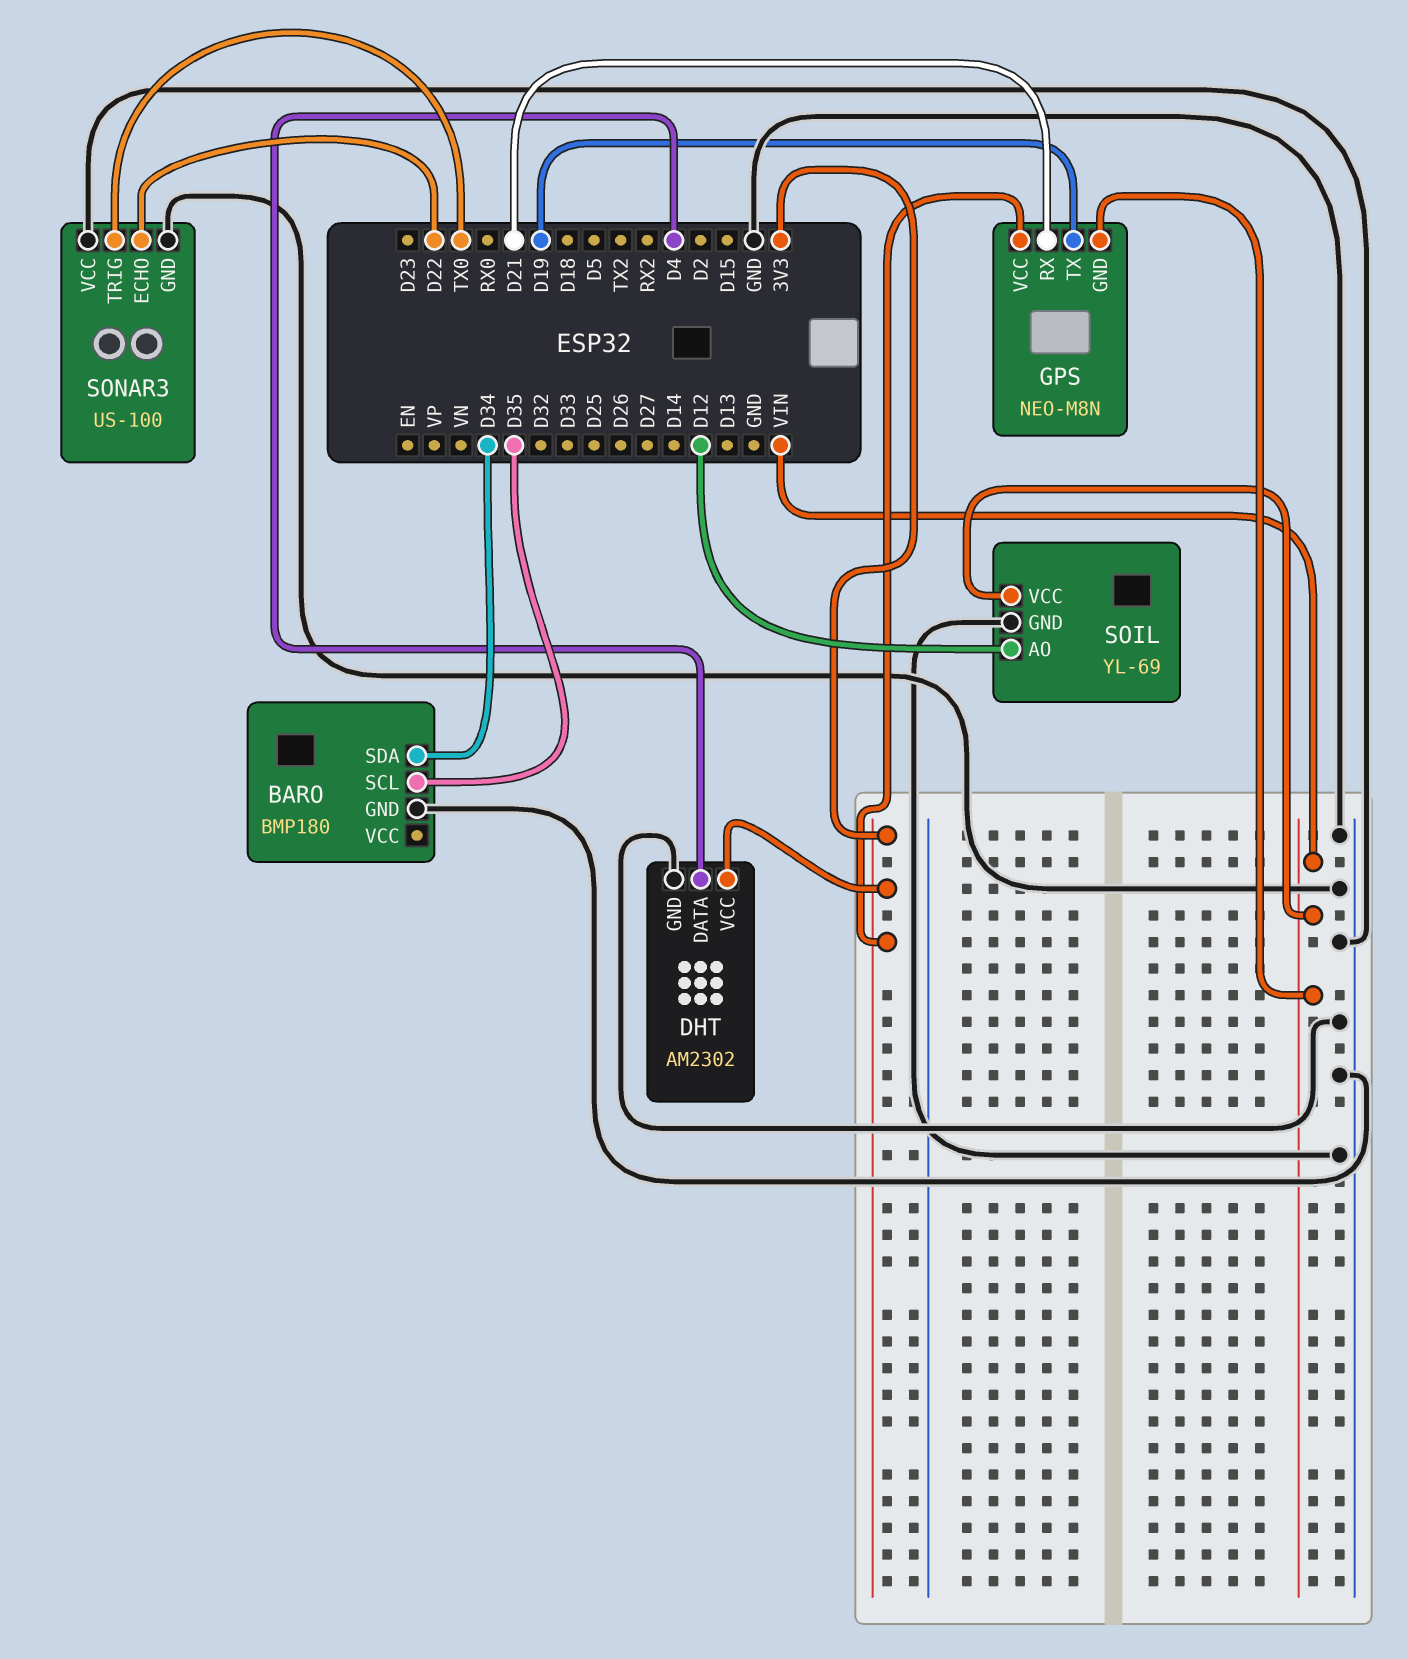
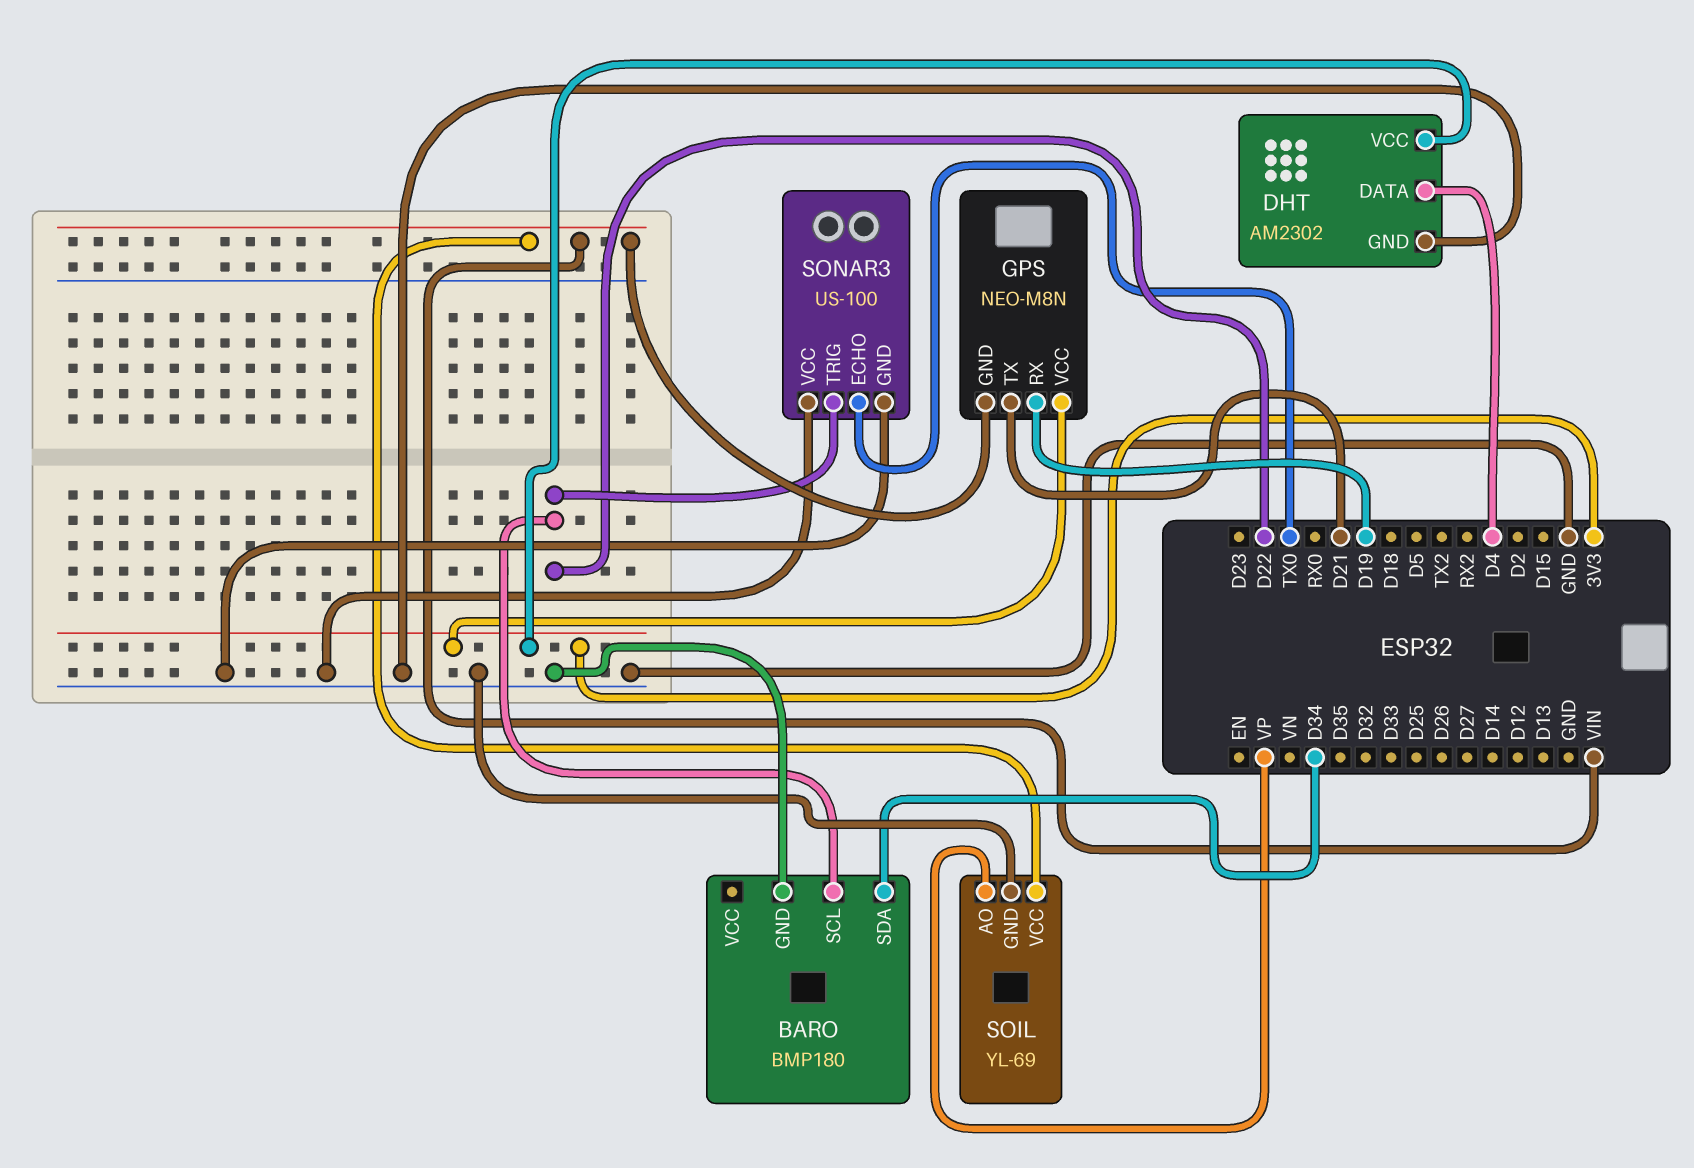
BARO pin SCL: D35 -> D22
GPS pin RX: D21 -> D19
GPS pin TX: D19 -> D21
SOIL pin AO: D12 -> VP
SONAR3 pin ECHO: D22 -> TX0
SONAR3 pin TRIG: TX0 -> D22

